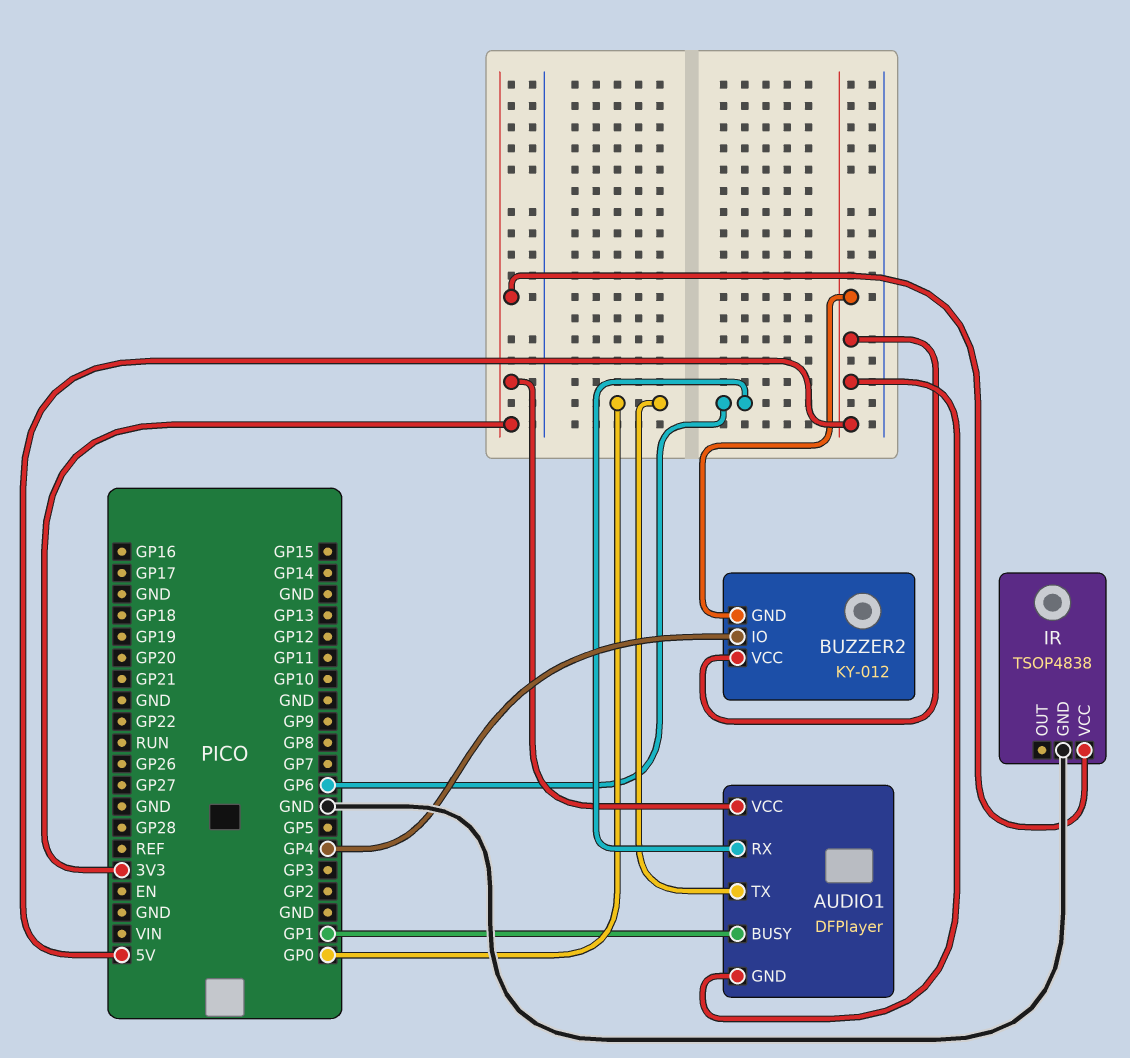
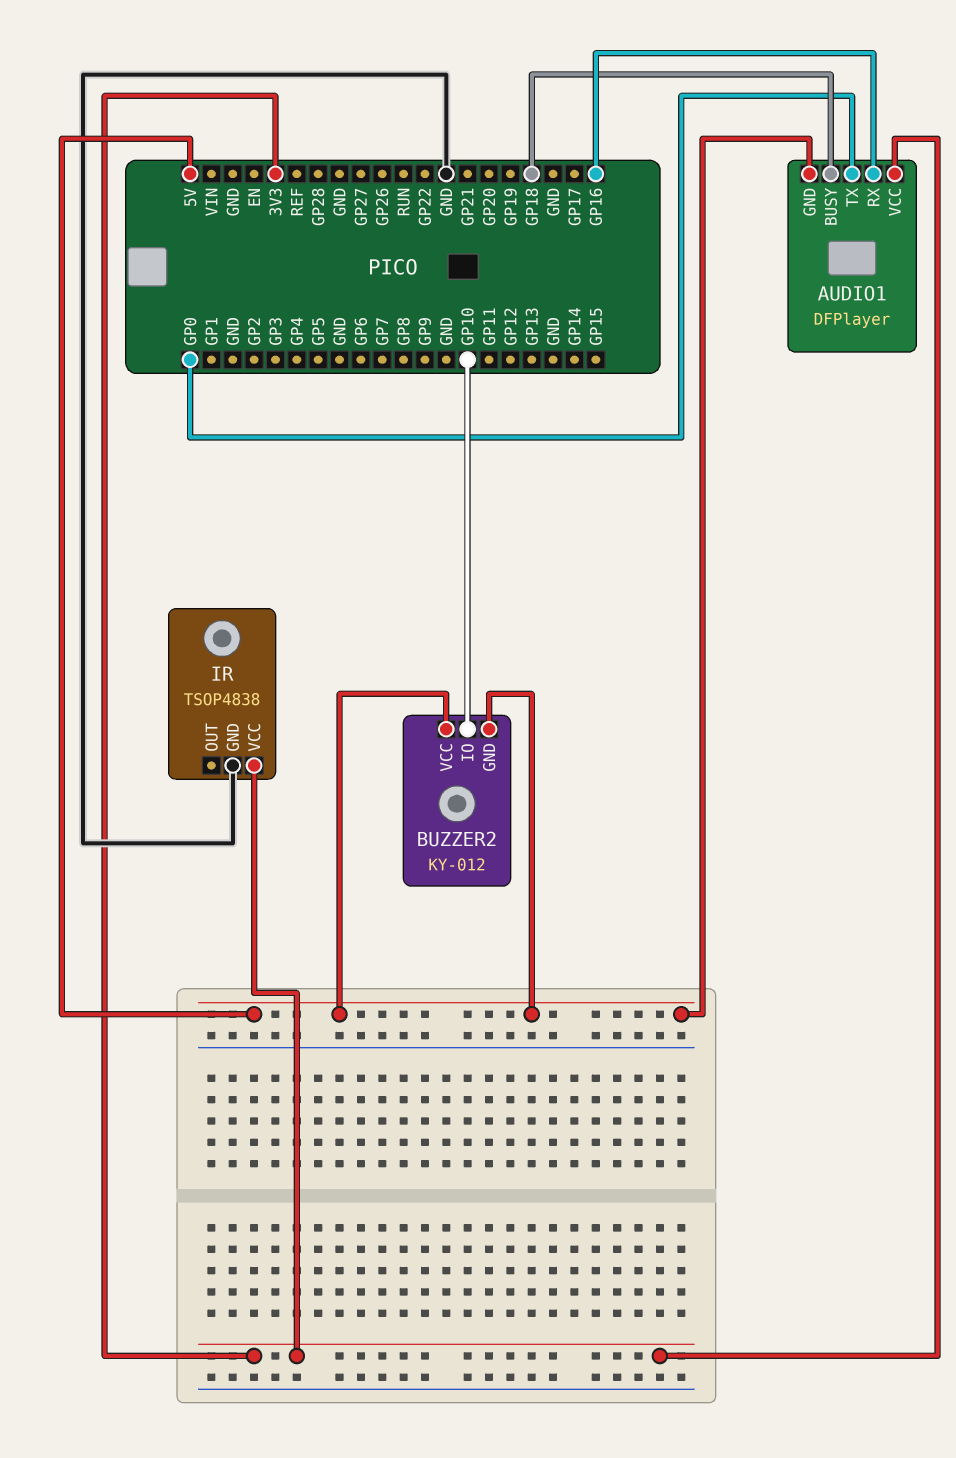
AUDIO1 pin BUSY: GP1 -> GP18
AUDIO1 pin RX: GP6 -> GP16
BUZZER2 pin IO: GP4 -> GP10

